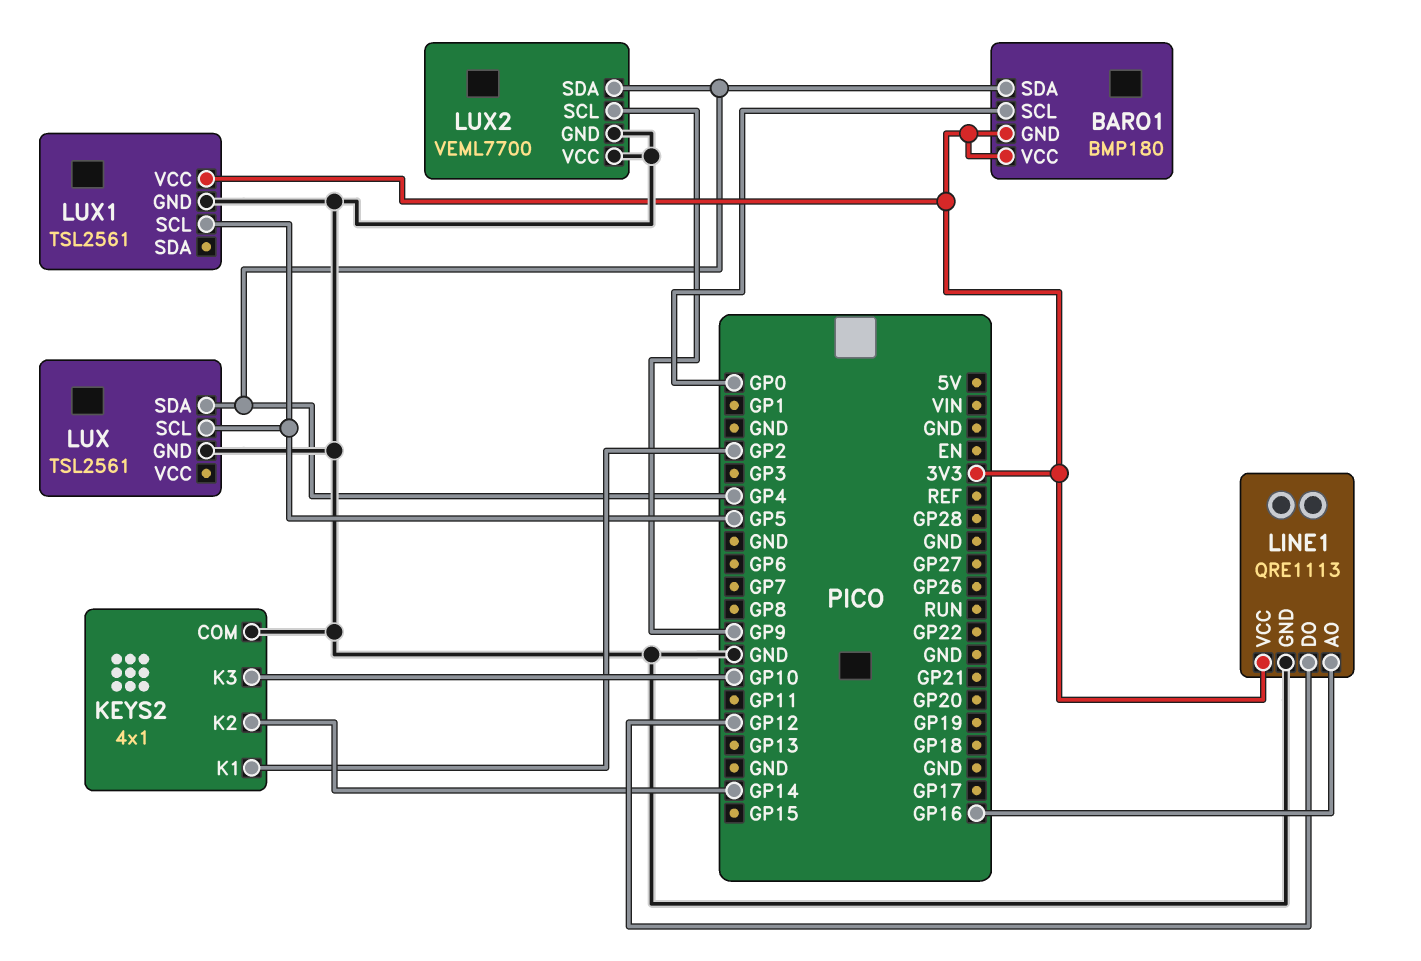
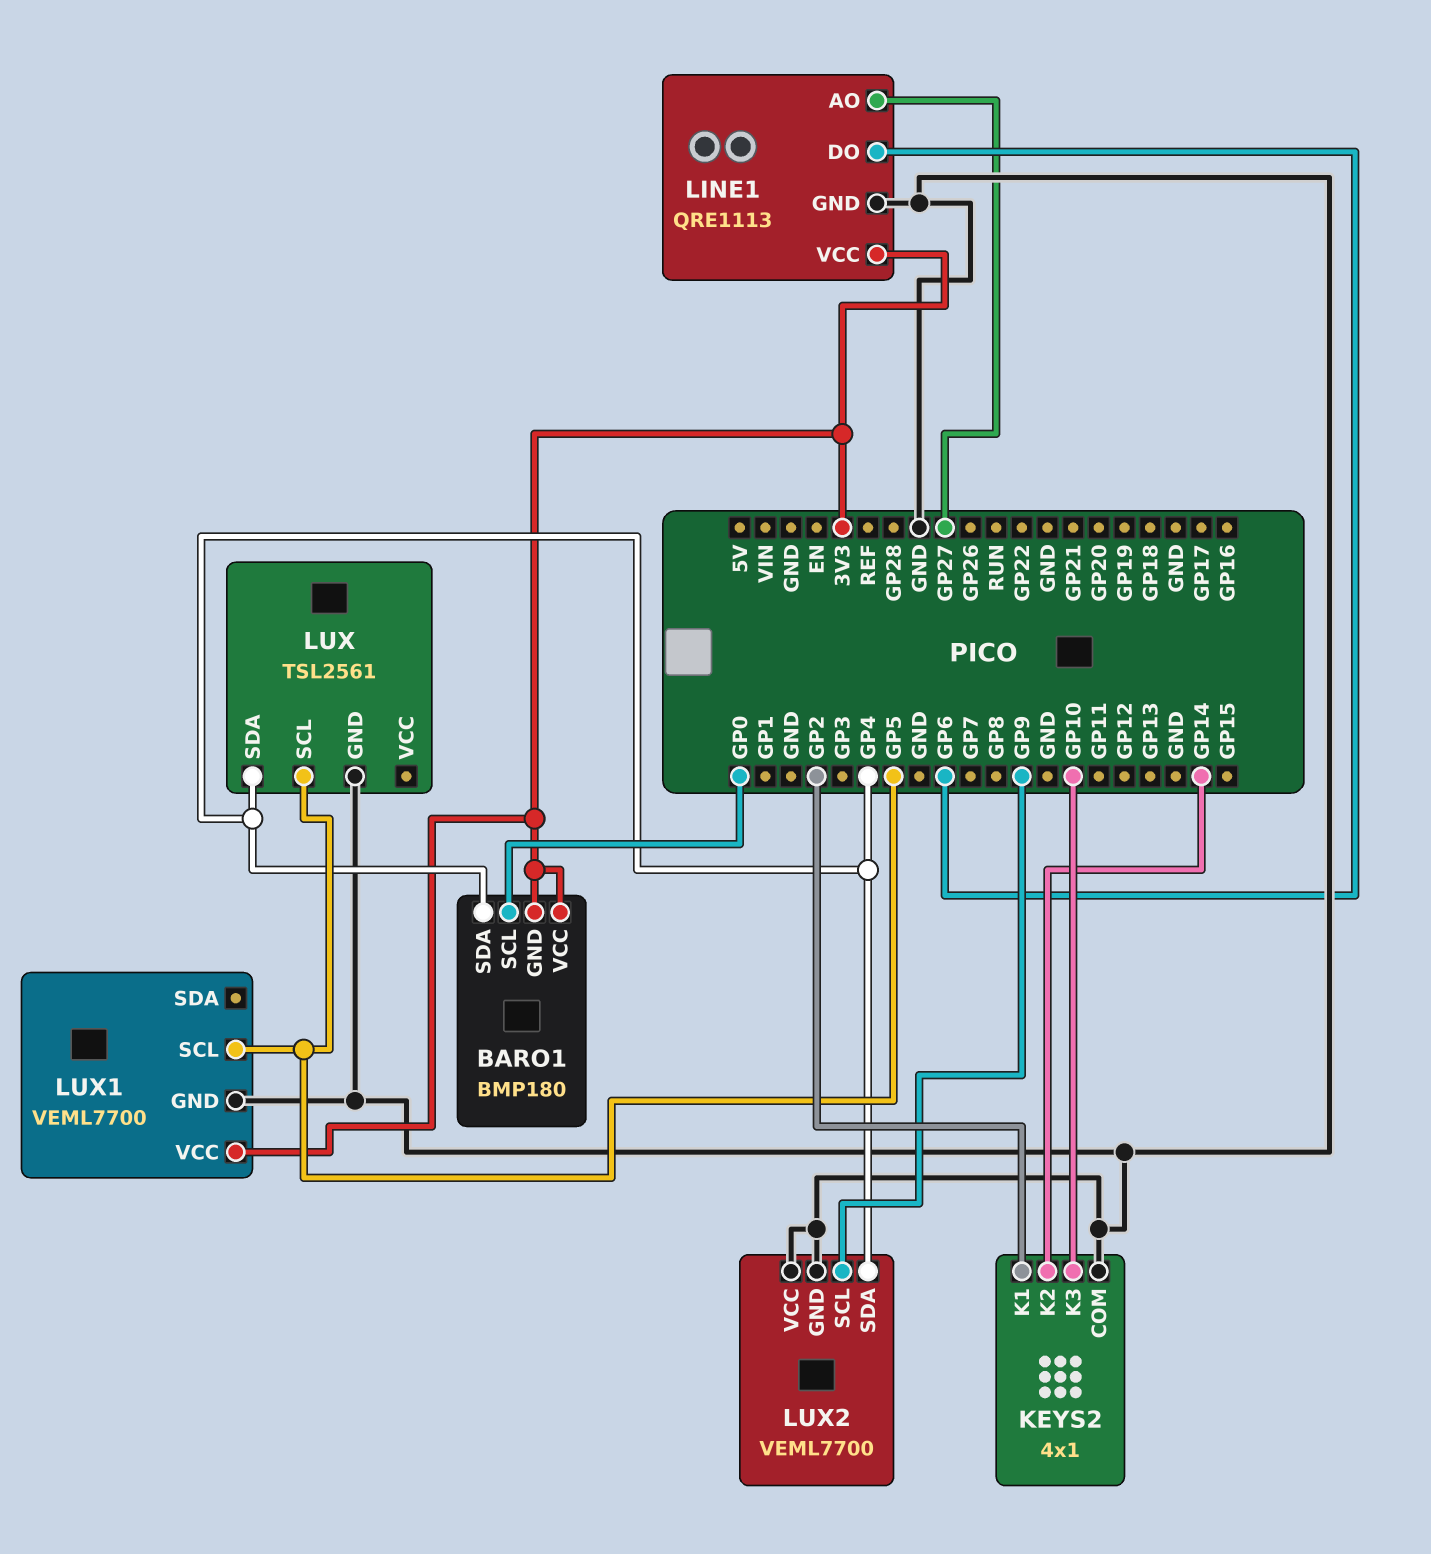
LINE1 pin AO: GP16 -> GP27
LINE1 pin DO: GP12 -> GP6
LUX1: TSL2561 -> VEML7700

